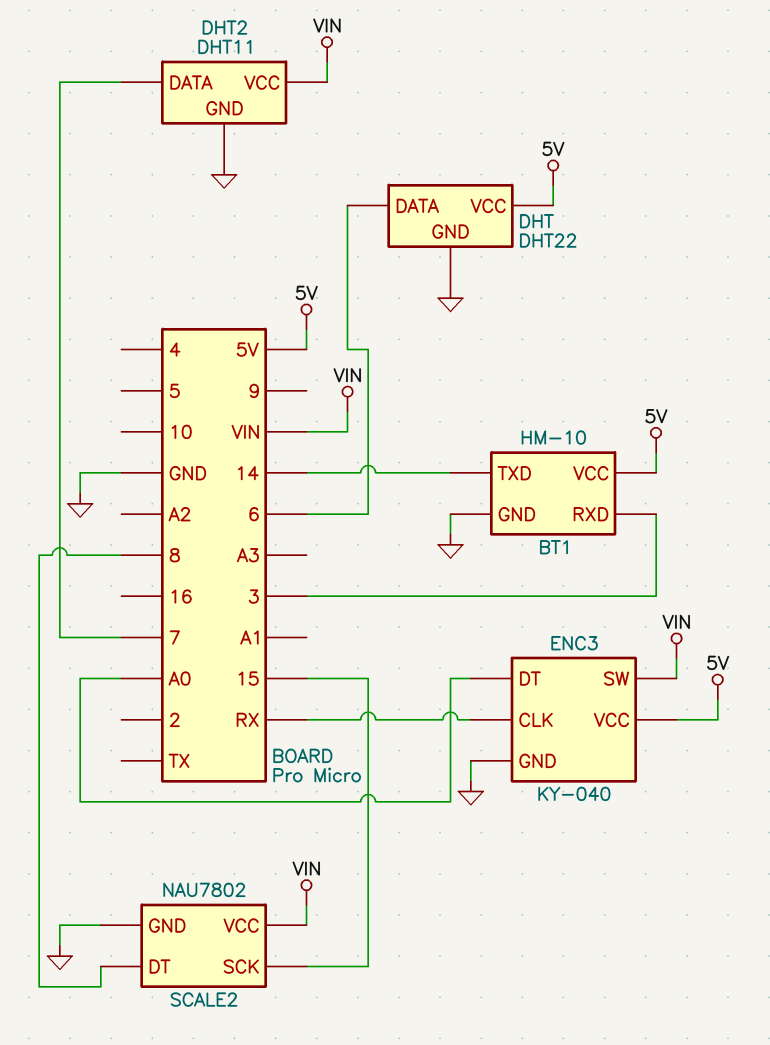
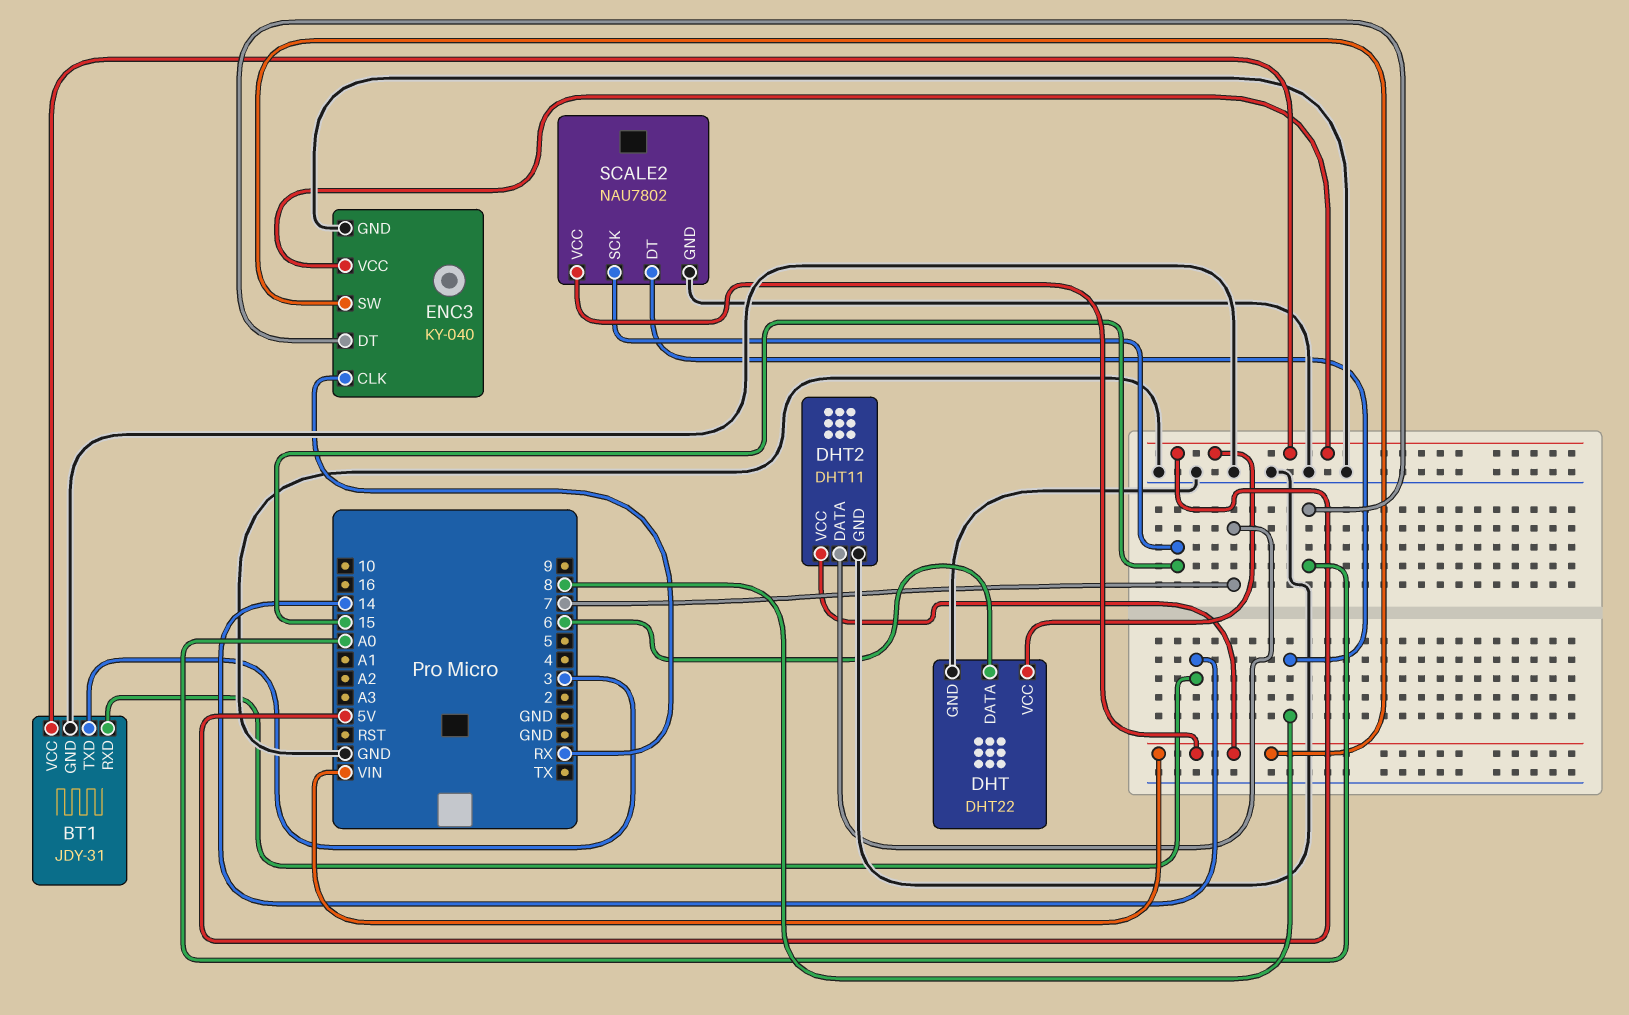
BT1: HM-10 -> JDY-31
BT1 pin RXD: 3 -> 14
BT1 pin TXD: 14 -> 3

